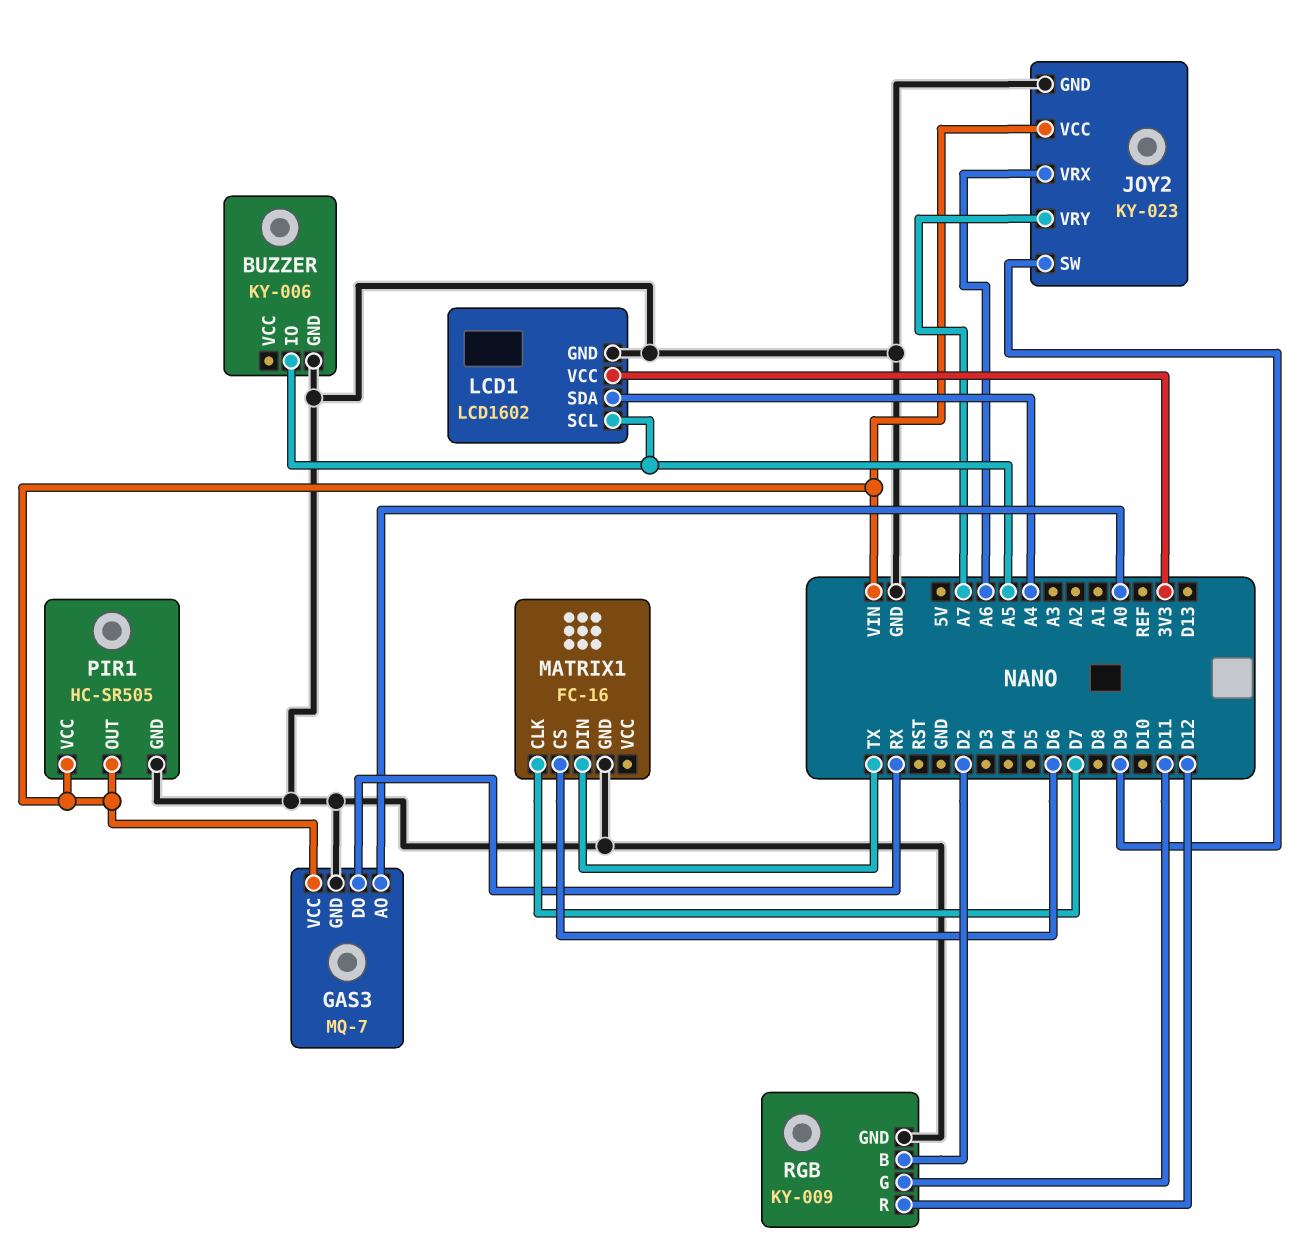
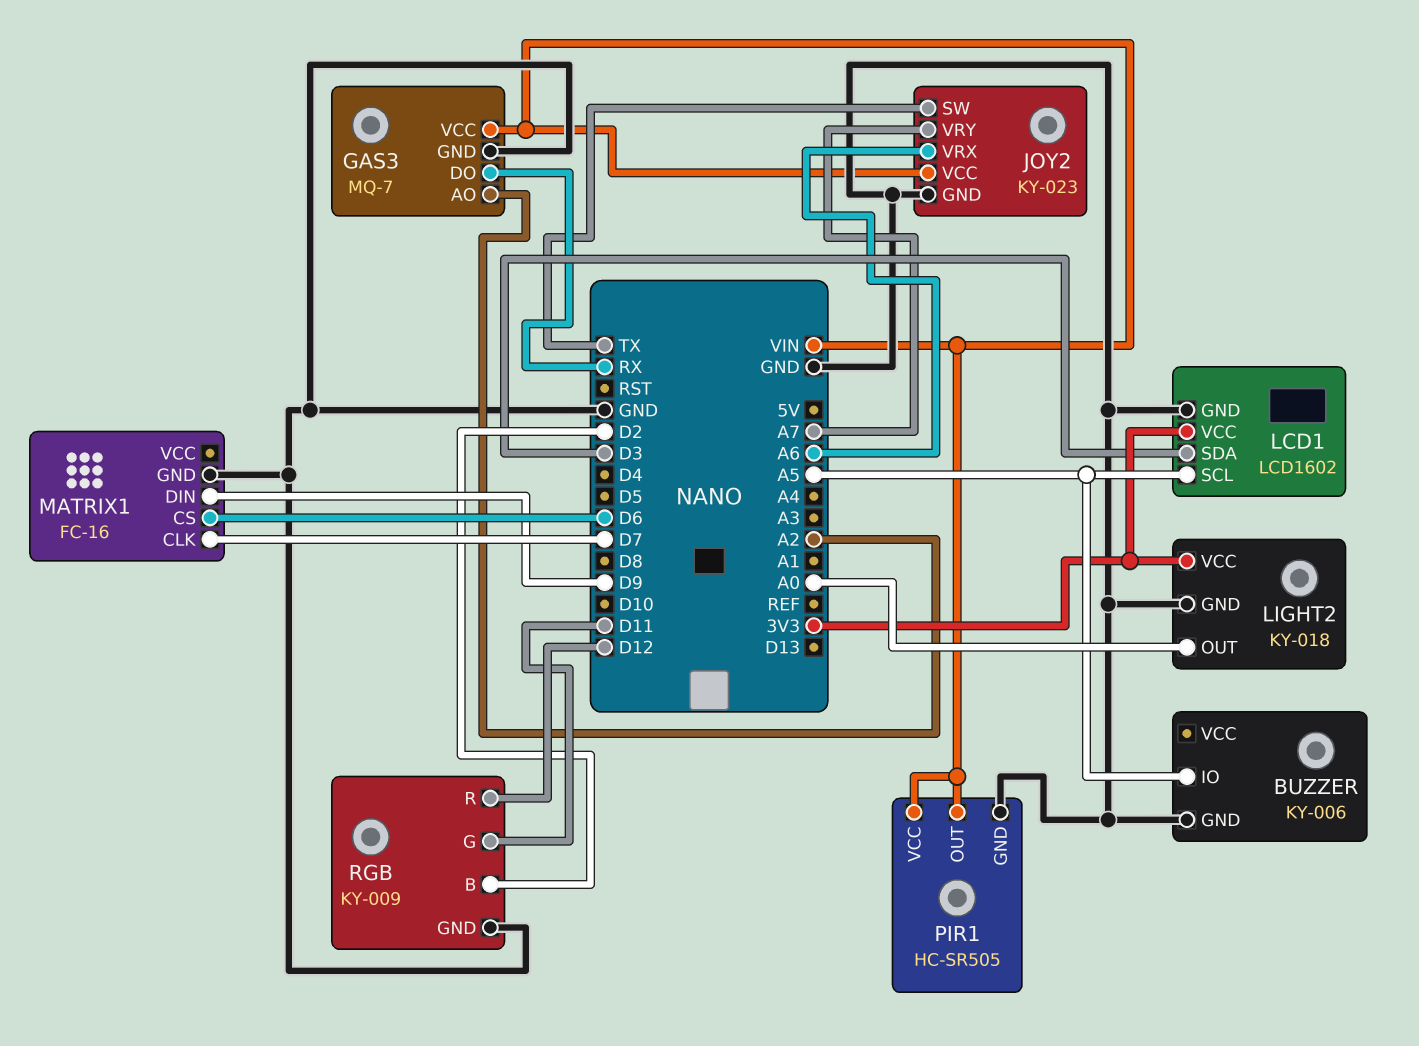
GAS3 pin AO: A0 -> A2
JOY2 pin SW: D9 -> TX
LCD1 pin SDA: A4 -> D3
LIGHT2: none -> KY-018
LIGHT2 pin GND: none -> GND
LIGHT2 pin OUT: none -> A0
LIGHT2 pin VCC: none -> 3V3
MATRIX1 pin DIN: TX -> D9

